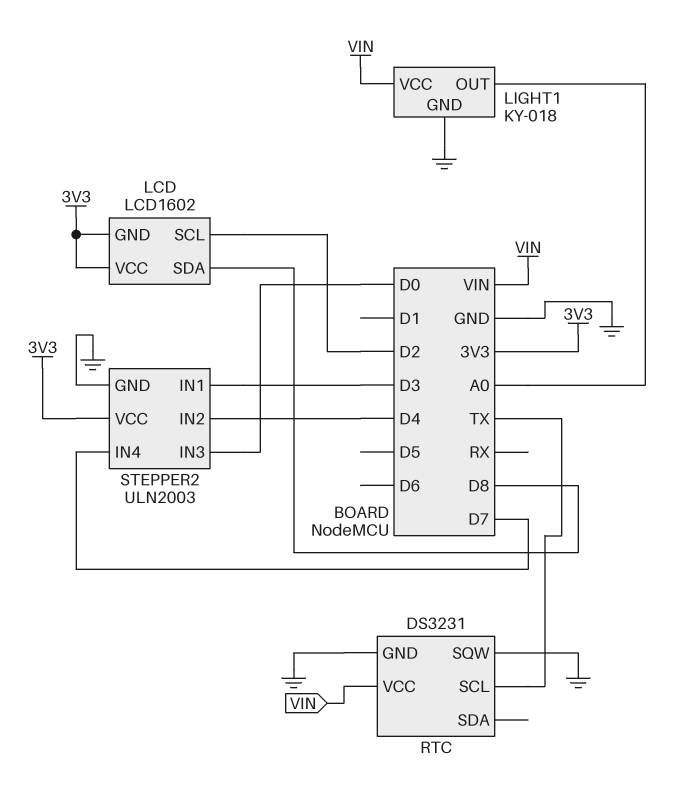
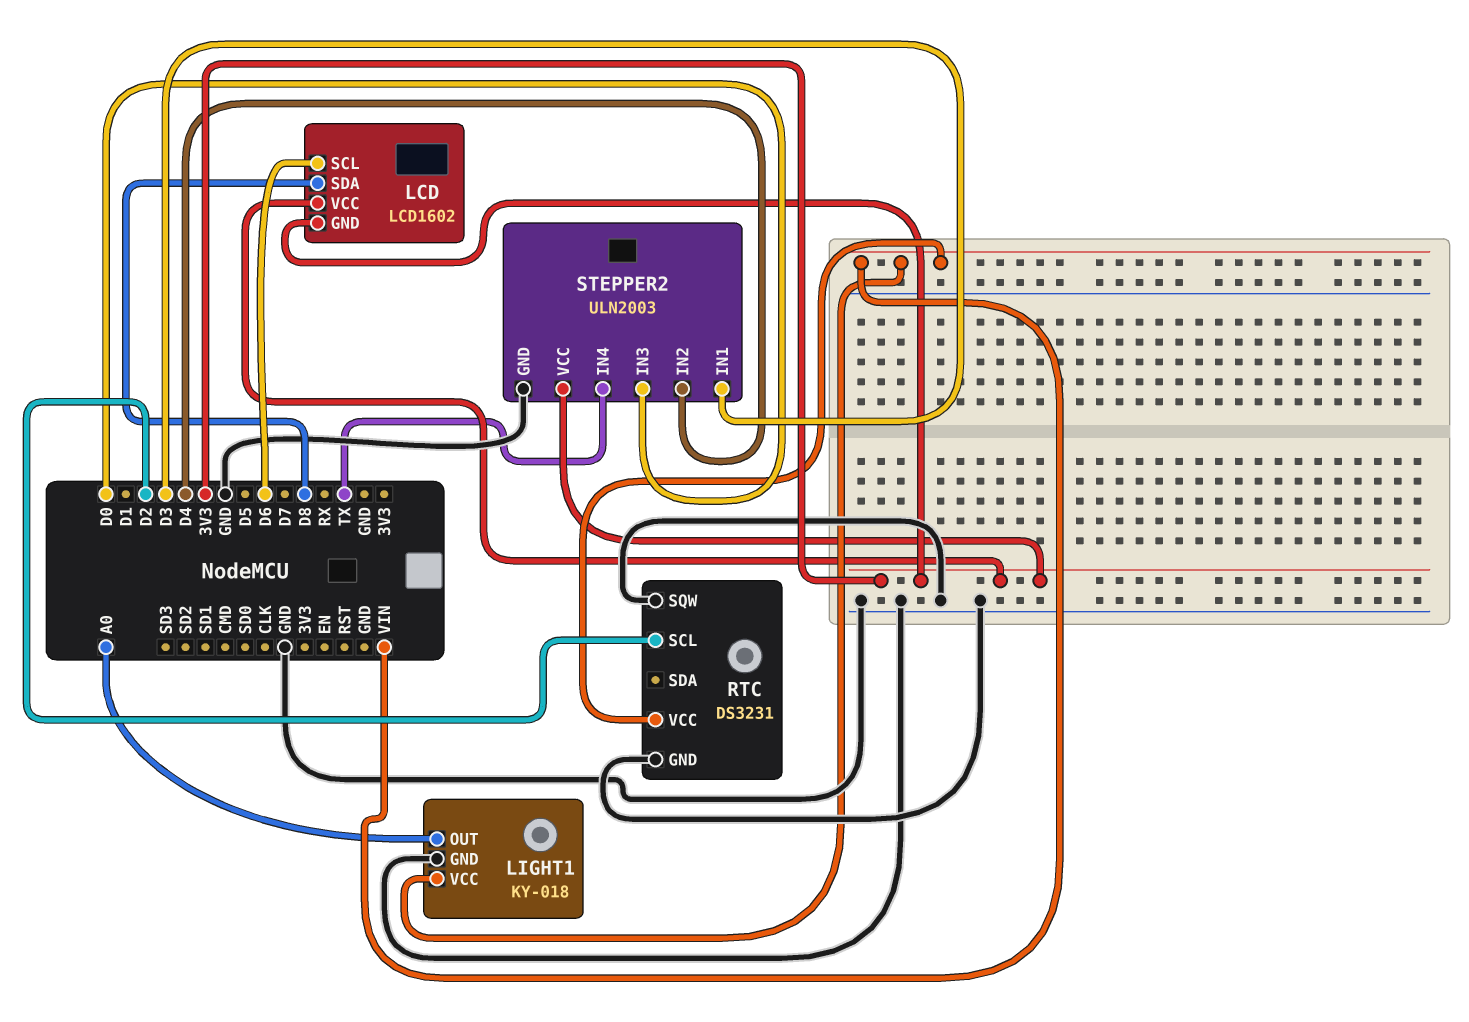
LCD pin SCL: D2 -> D6
RTC pin SCL: TX -> D2
STEPPER2 pin IN4: D7 -> TX

